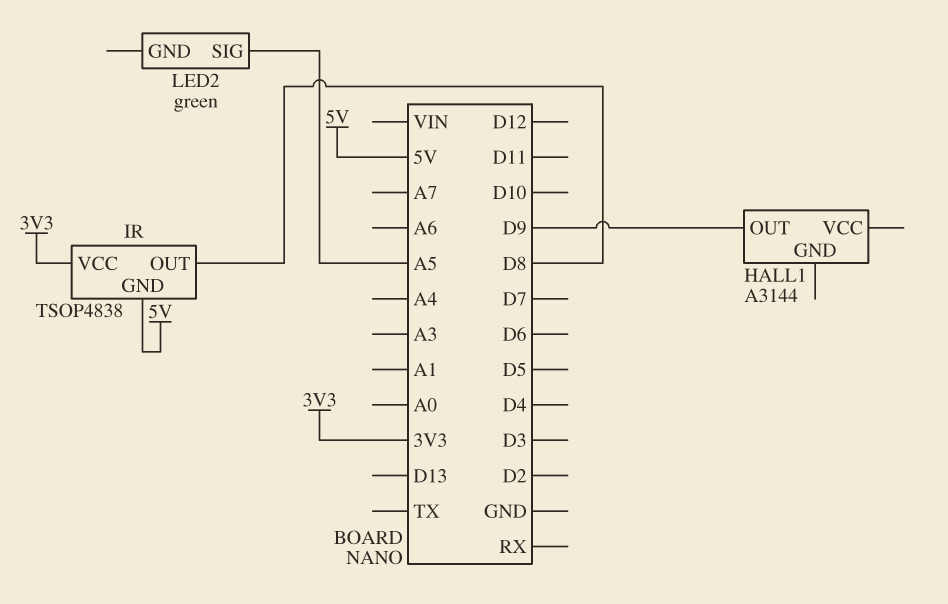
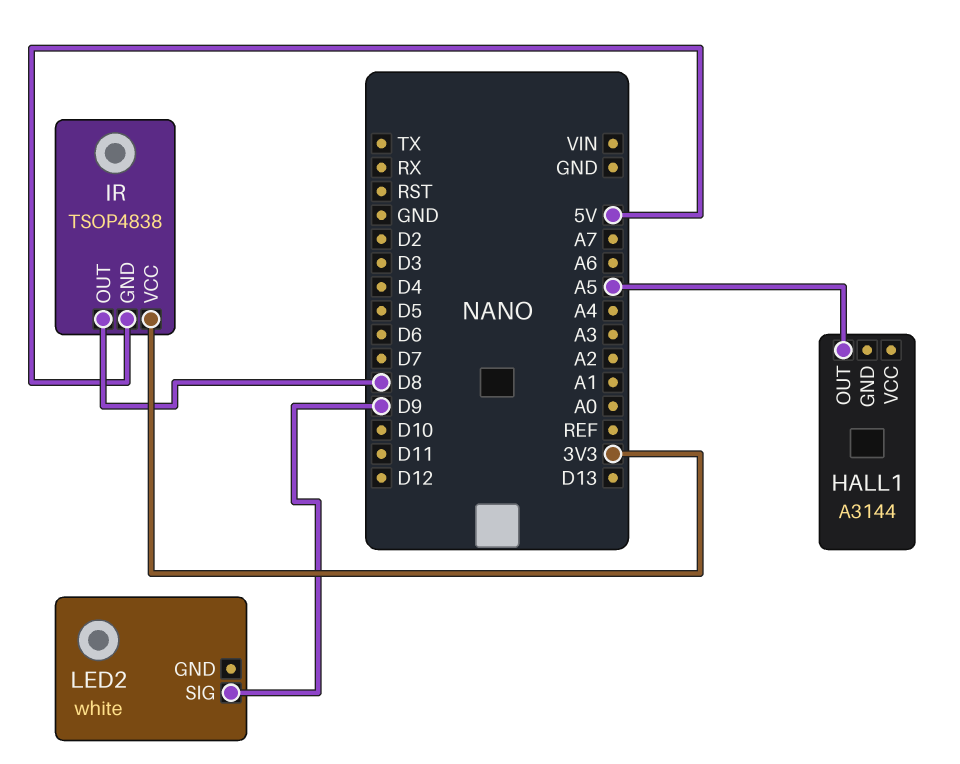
HALL1 pin OUT: D9 -> A5
LED2: green -> white
LED2 pin SIG: A5 -> D9

